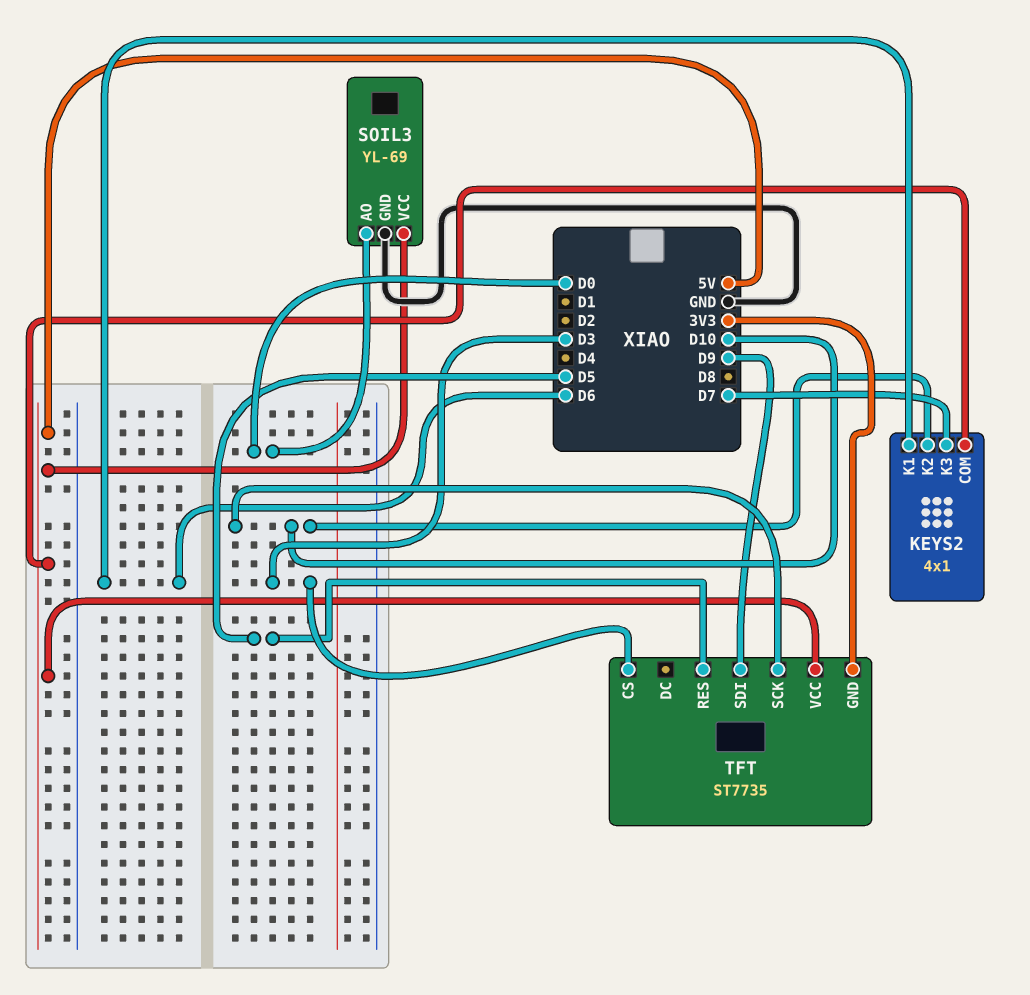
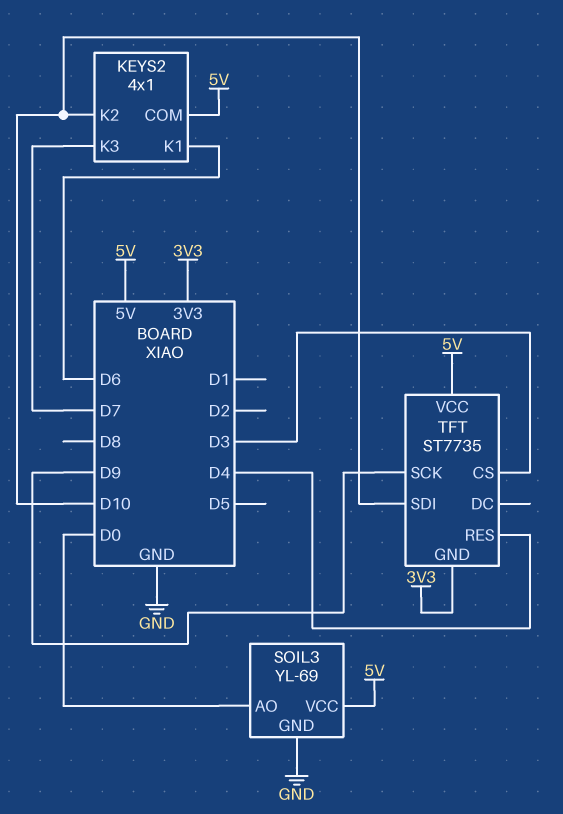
TFT pin RES: D5 -> D4
TFT pin SCK: D10 -> D9
TFT pin SDI: D9 -> D10

